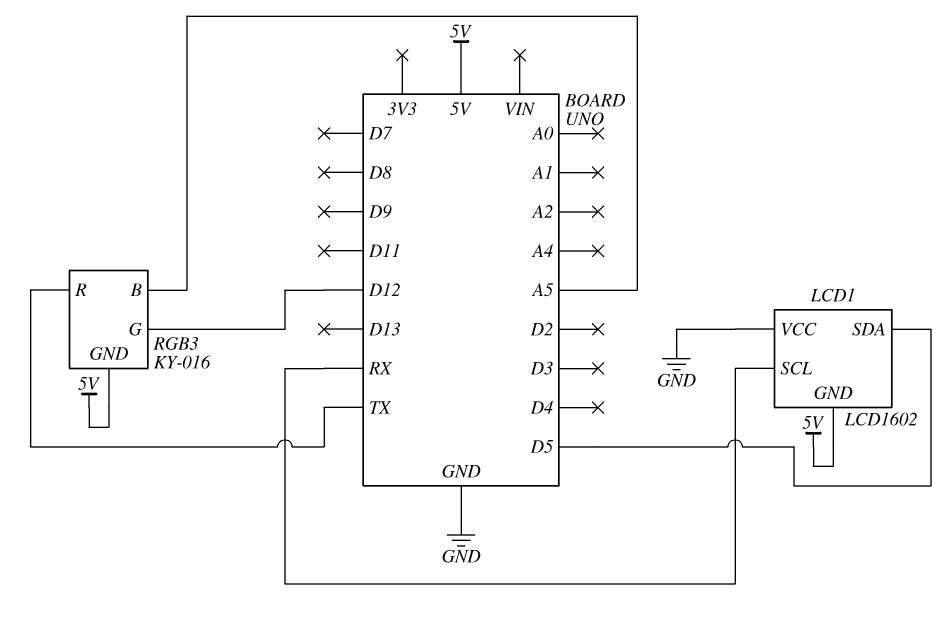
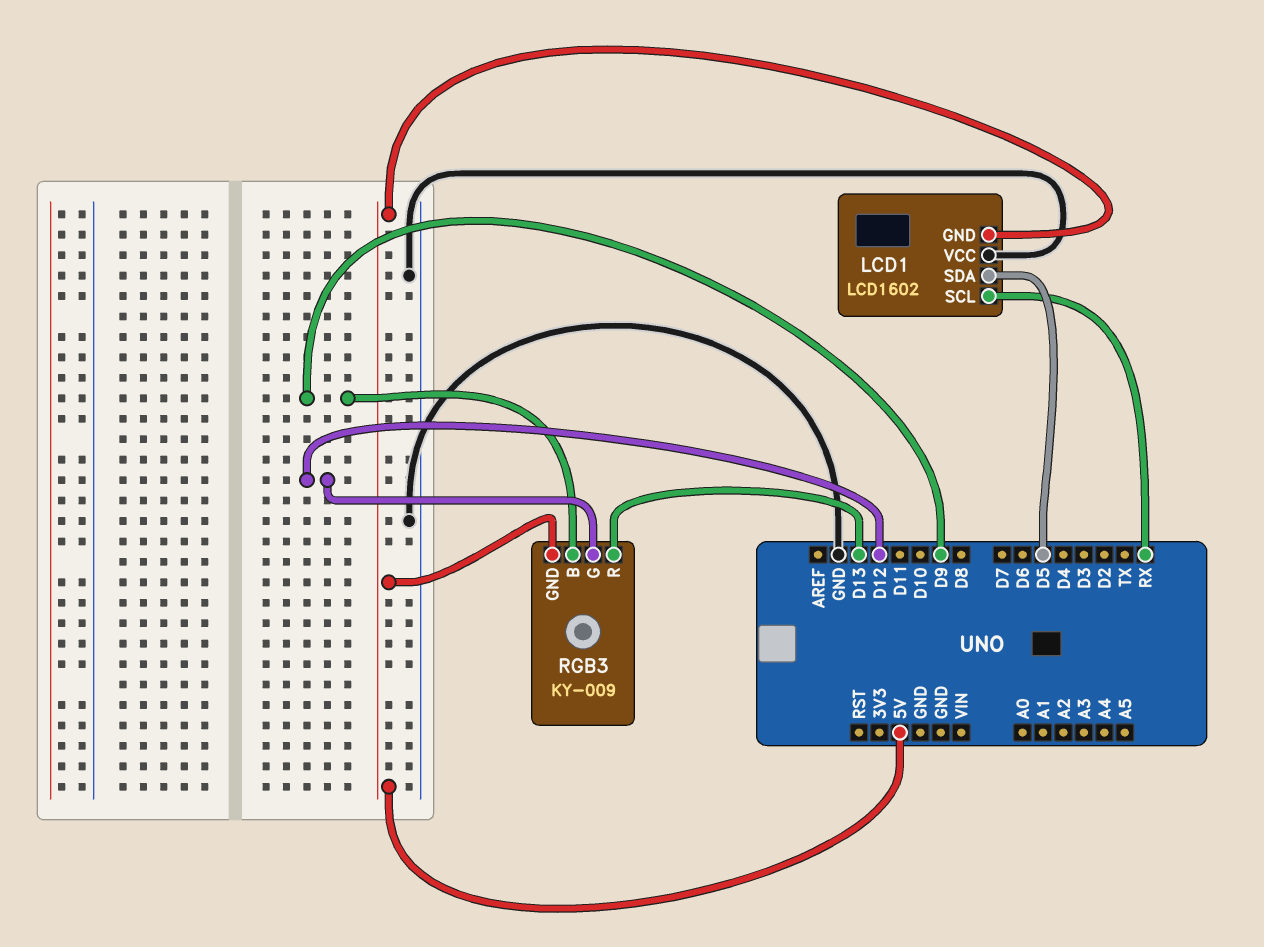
RGB3: KY-016 -> KY-009
RGB3 pin B: A5 -> D9
RGB3 pin R: TX -> D13

